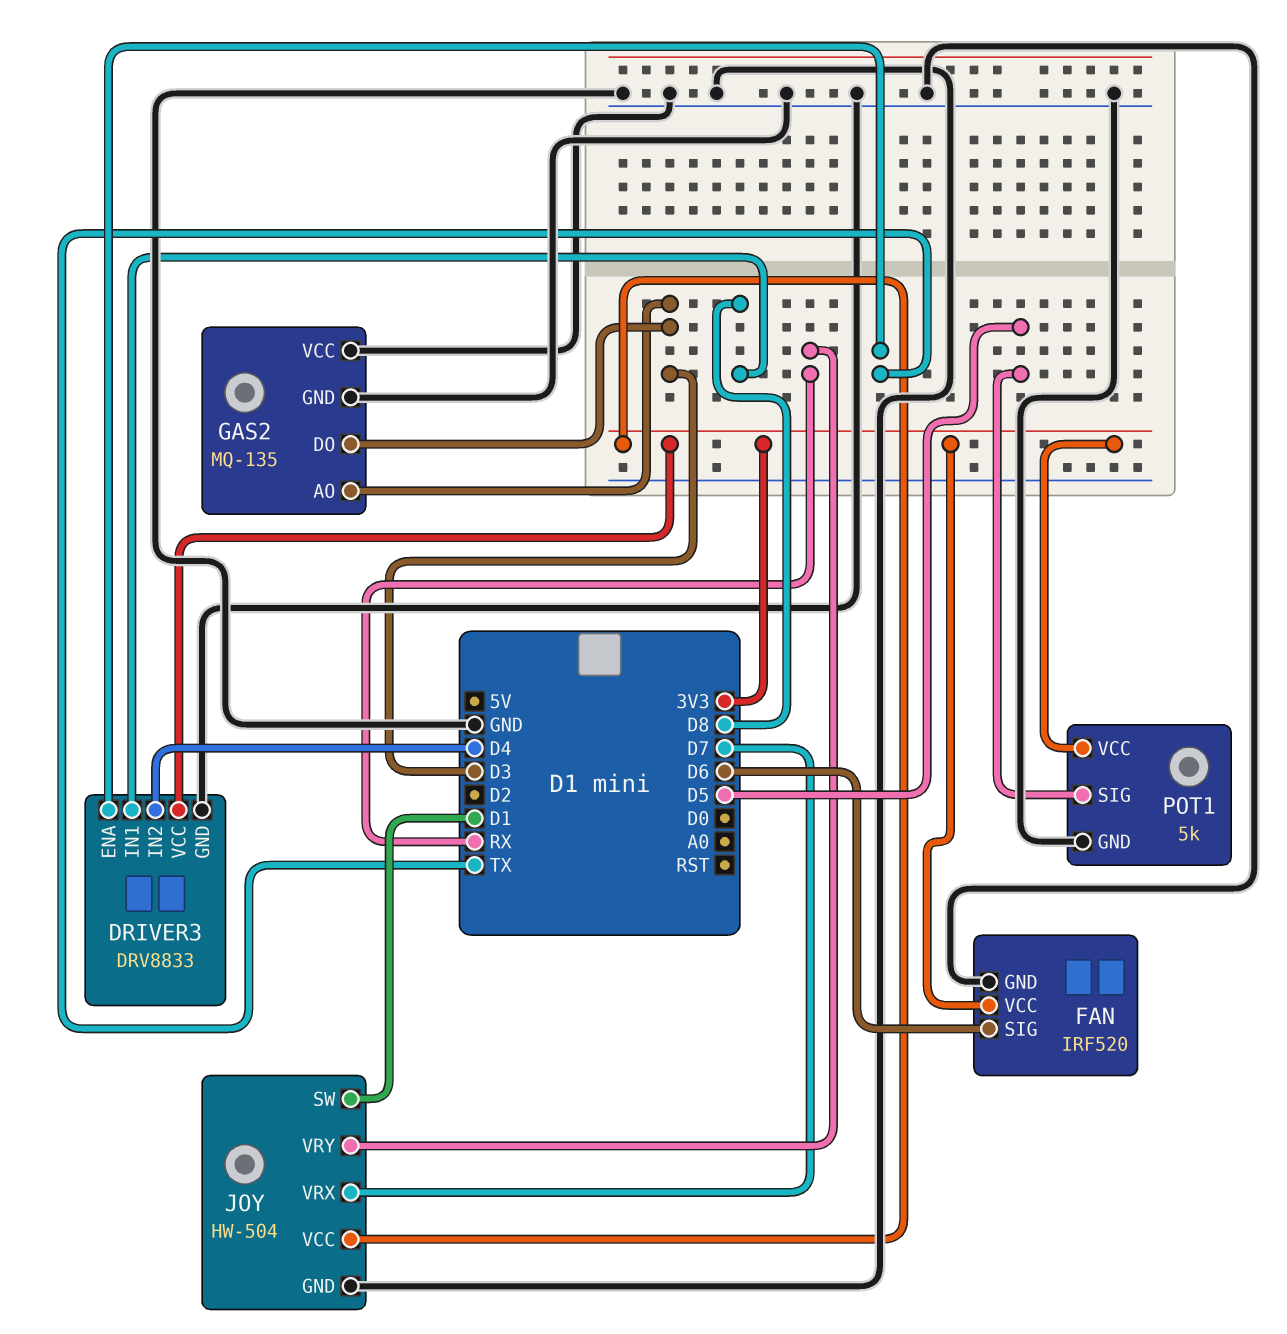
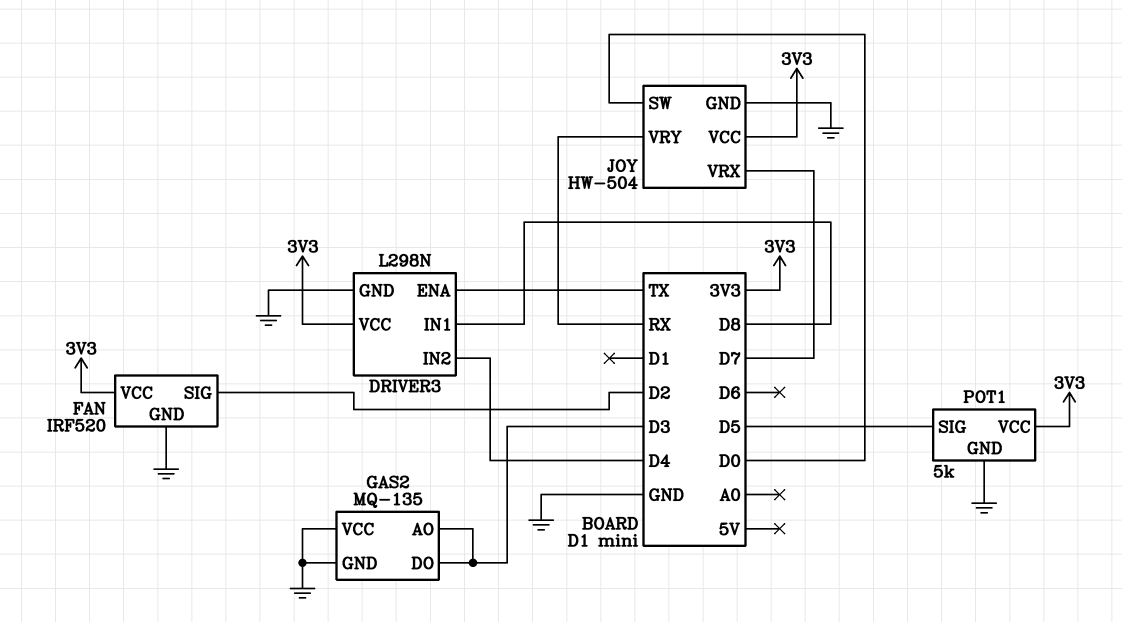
DRIVER3: DRV8833 -> L298N
FAN pin SIG: D6 -> D2
JOY pin SW: D1 -> D0

